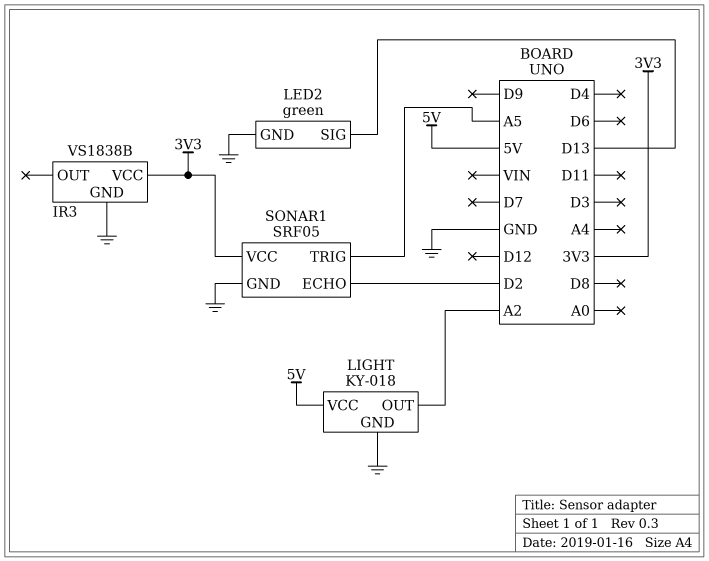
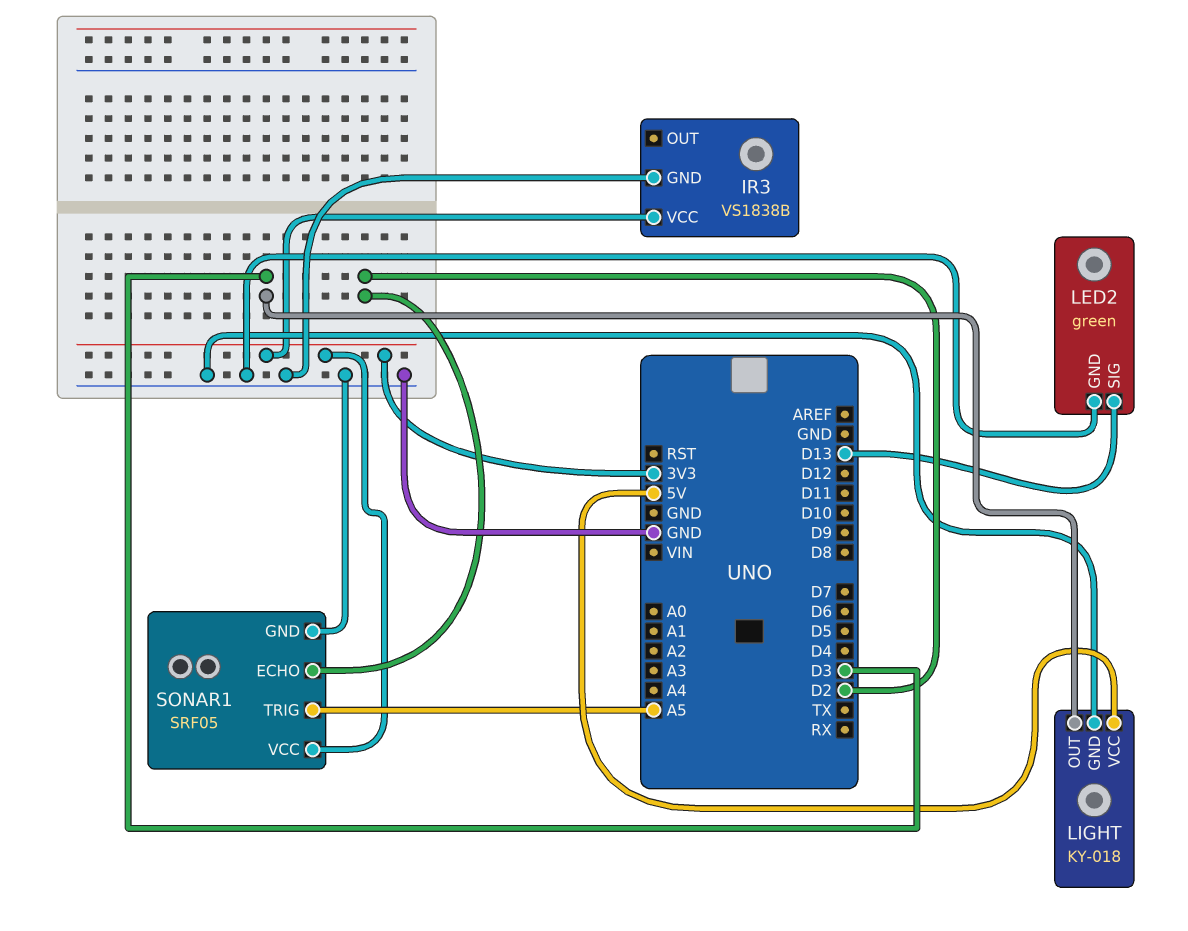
LIGHT pin OUT: A2 -> D3

